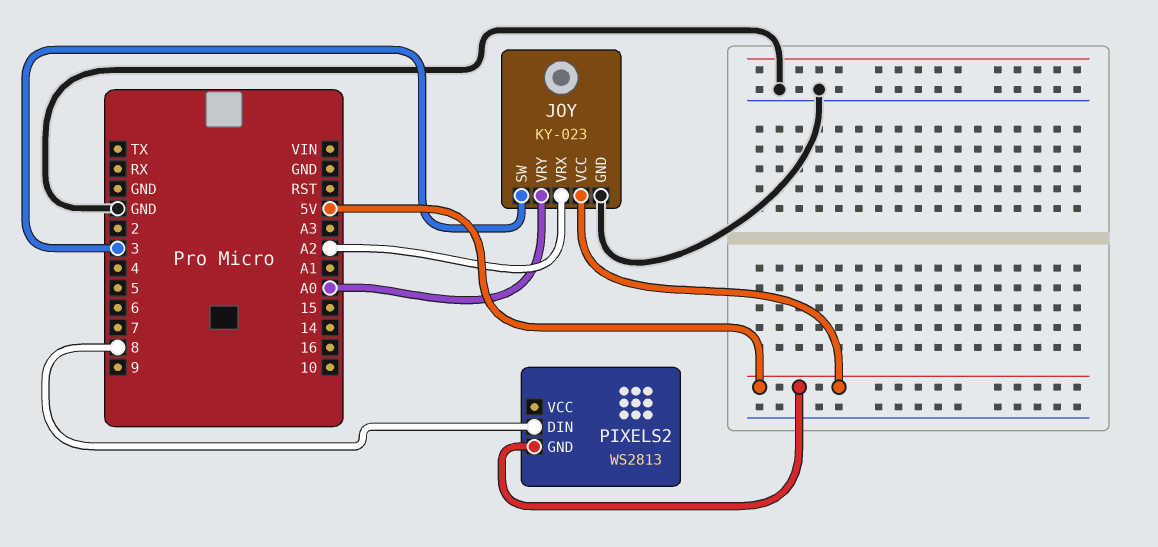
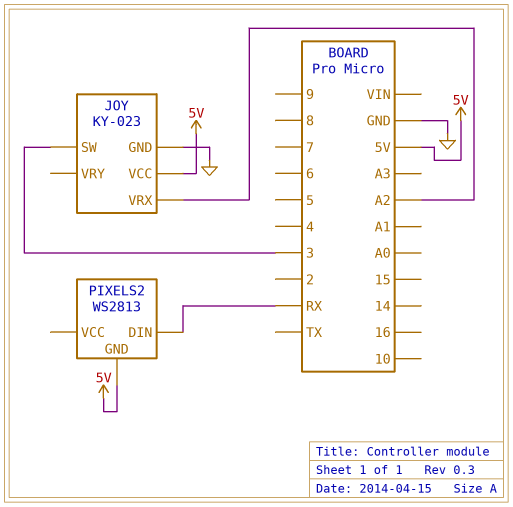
JOY pin VRY: A0 -> none
PIXELS2 pin DIN: 8 -> RX

